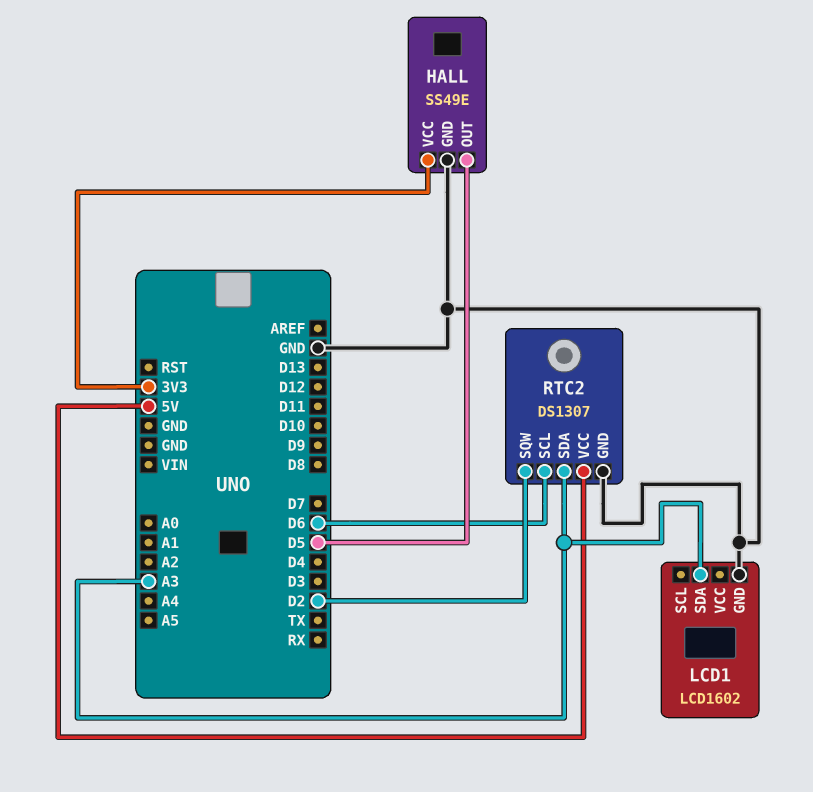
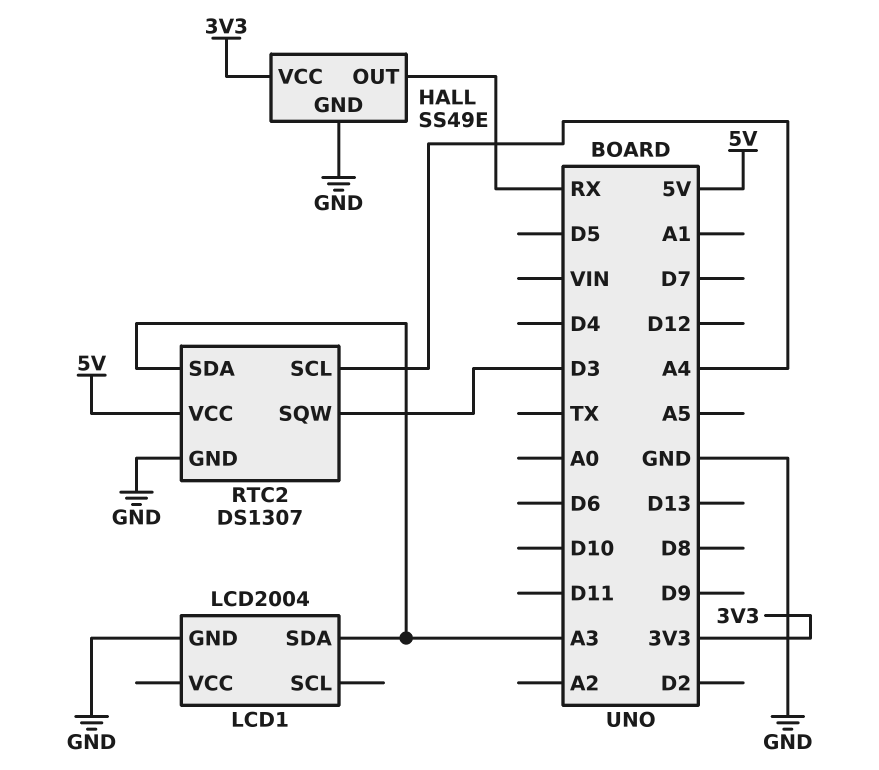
HALL pin OUT: D5 -> RX
LCD1: LCD1602 -> LCD2004
RTC2 pin SCL: D6 -> A4
RTC2 pin SQW: D2 -> D3

